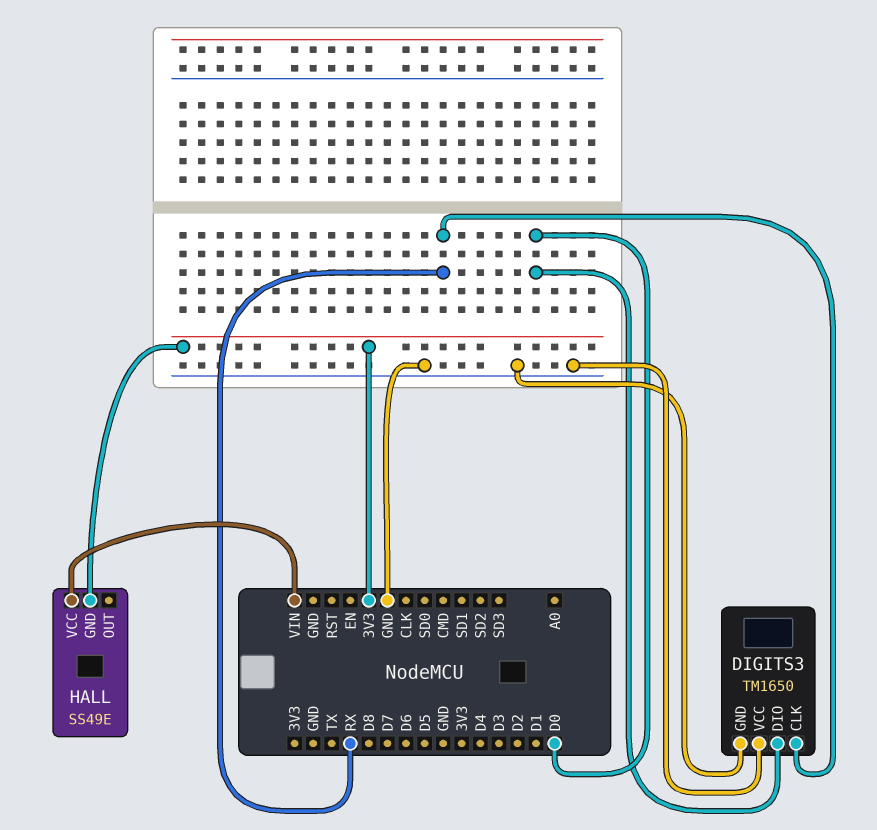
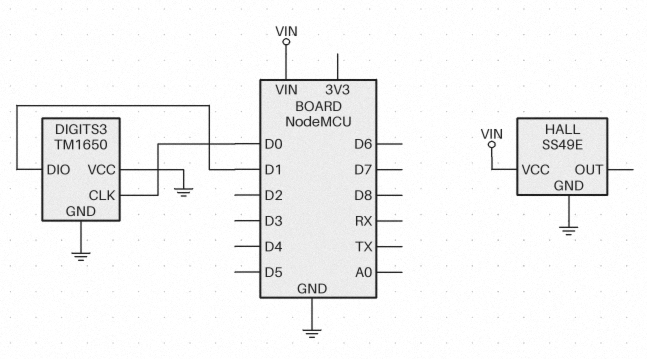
DIGITS3 pin CLK: RX -> D0
DIGITS3 pin DIO: D0 -> D1
HALL pin GND: 3V3 -> GND

